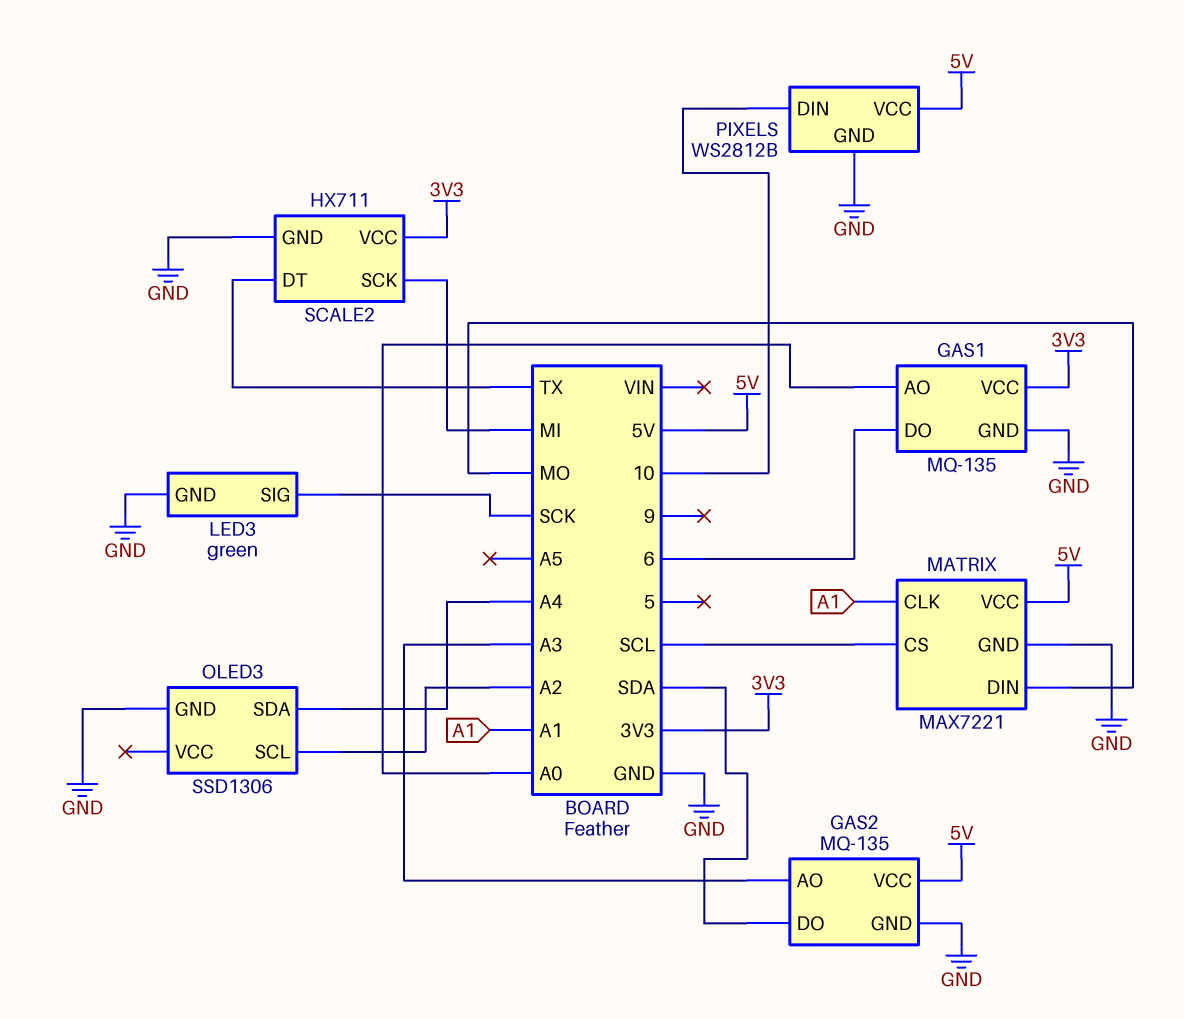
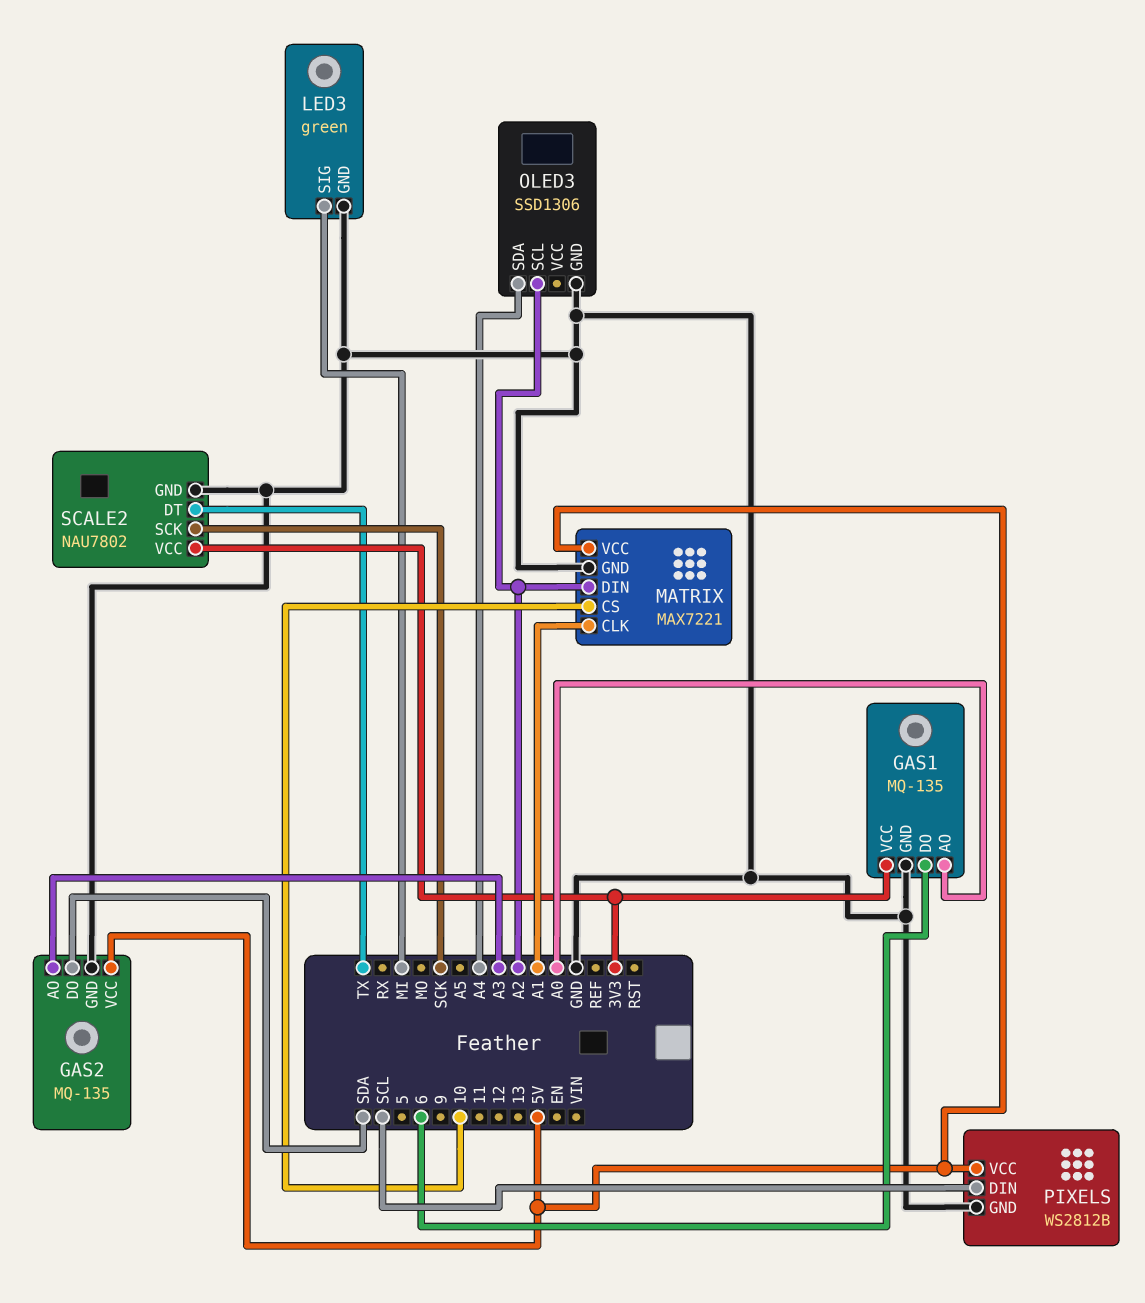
LED3 pin SIG: SCK -> MI
MATRIX pin CS: SCL -> 10
MATRIX pin DIN: MO -> A2
PIXELS pin DIN: 10 -> SCL
SCALE2: HX711 -> NAU7802
SCALE2 pin SCK: MI -> SCK

